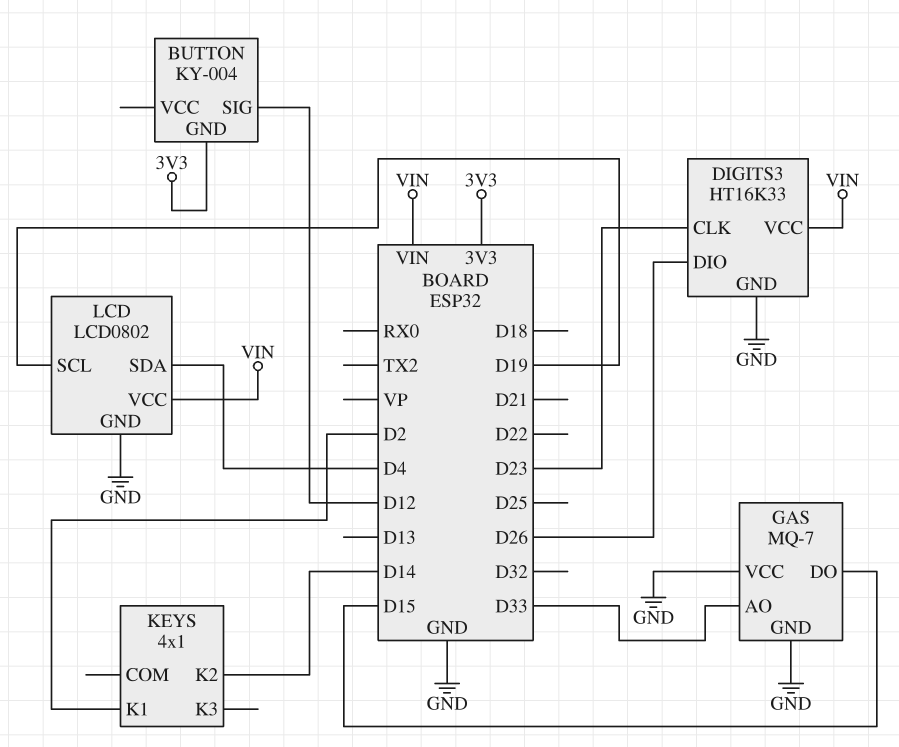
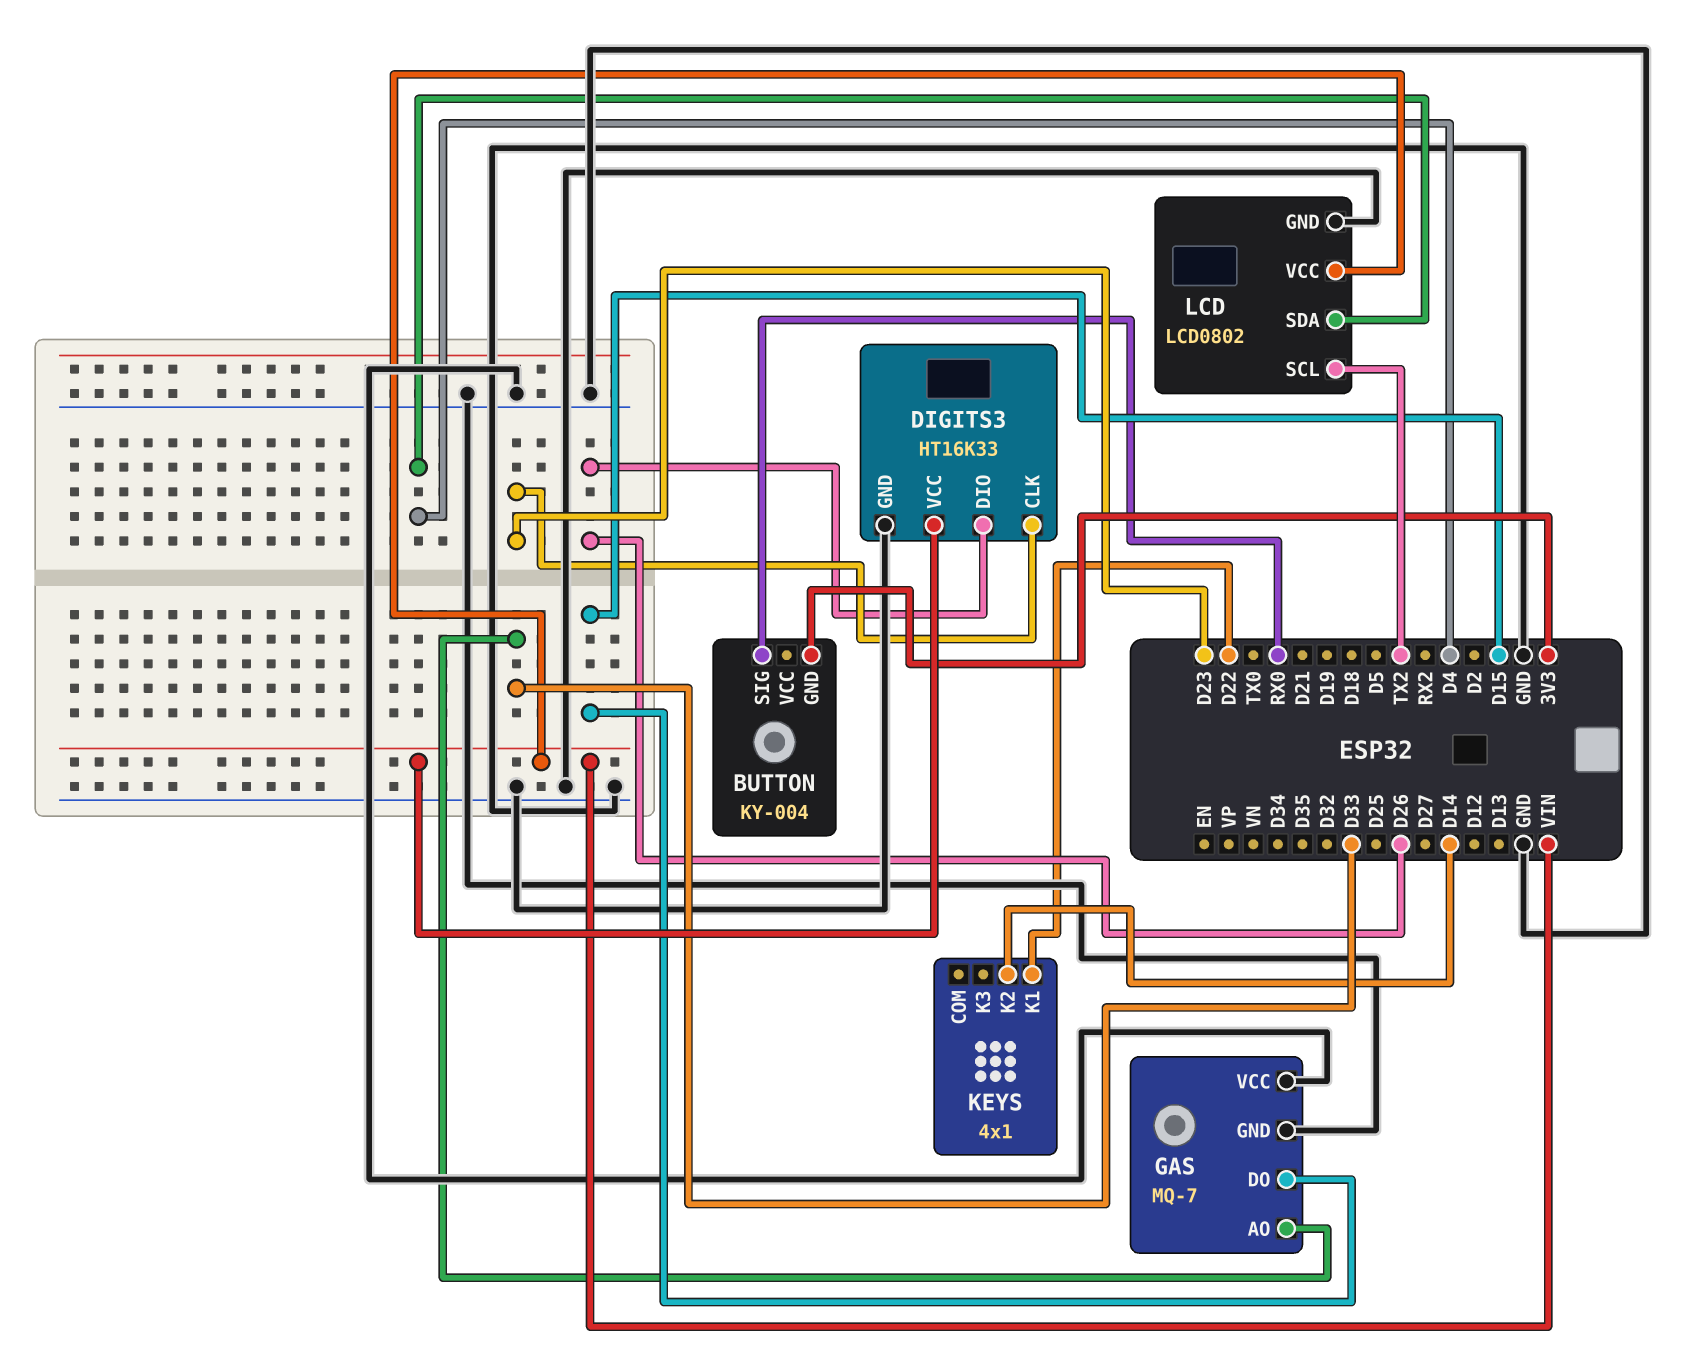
BUTTON pin SIG: D12 -> RX0
KEYS pin K1: D2 -> D22
LCD pin SCL: D19 -> TX2

